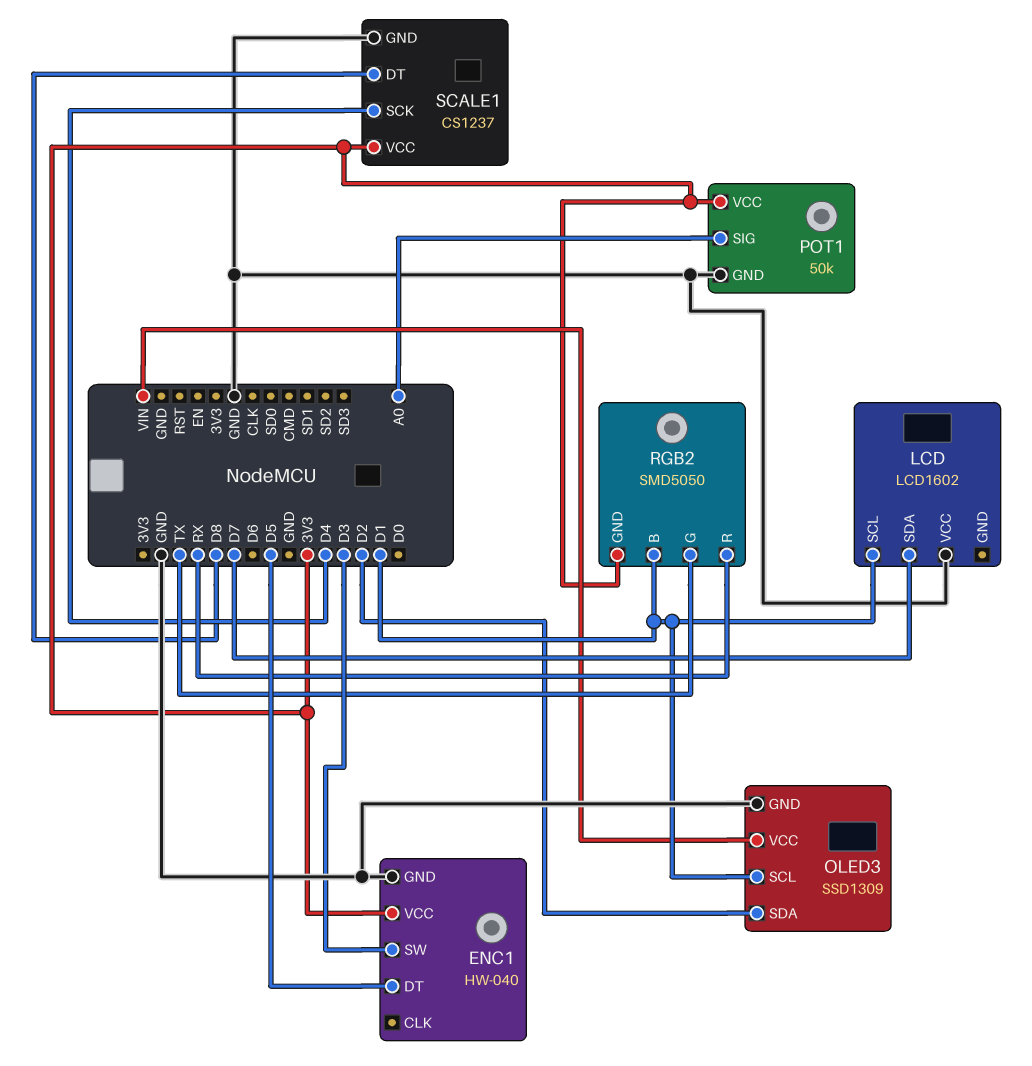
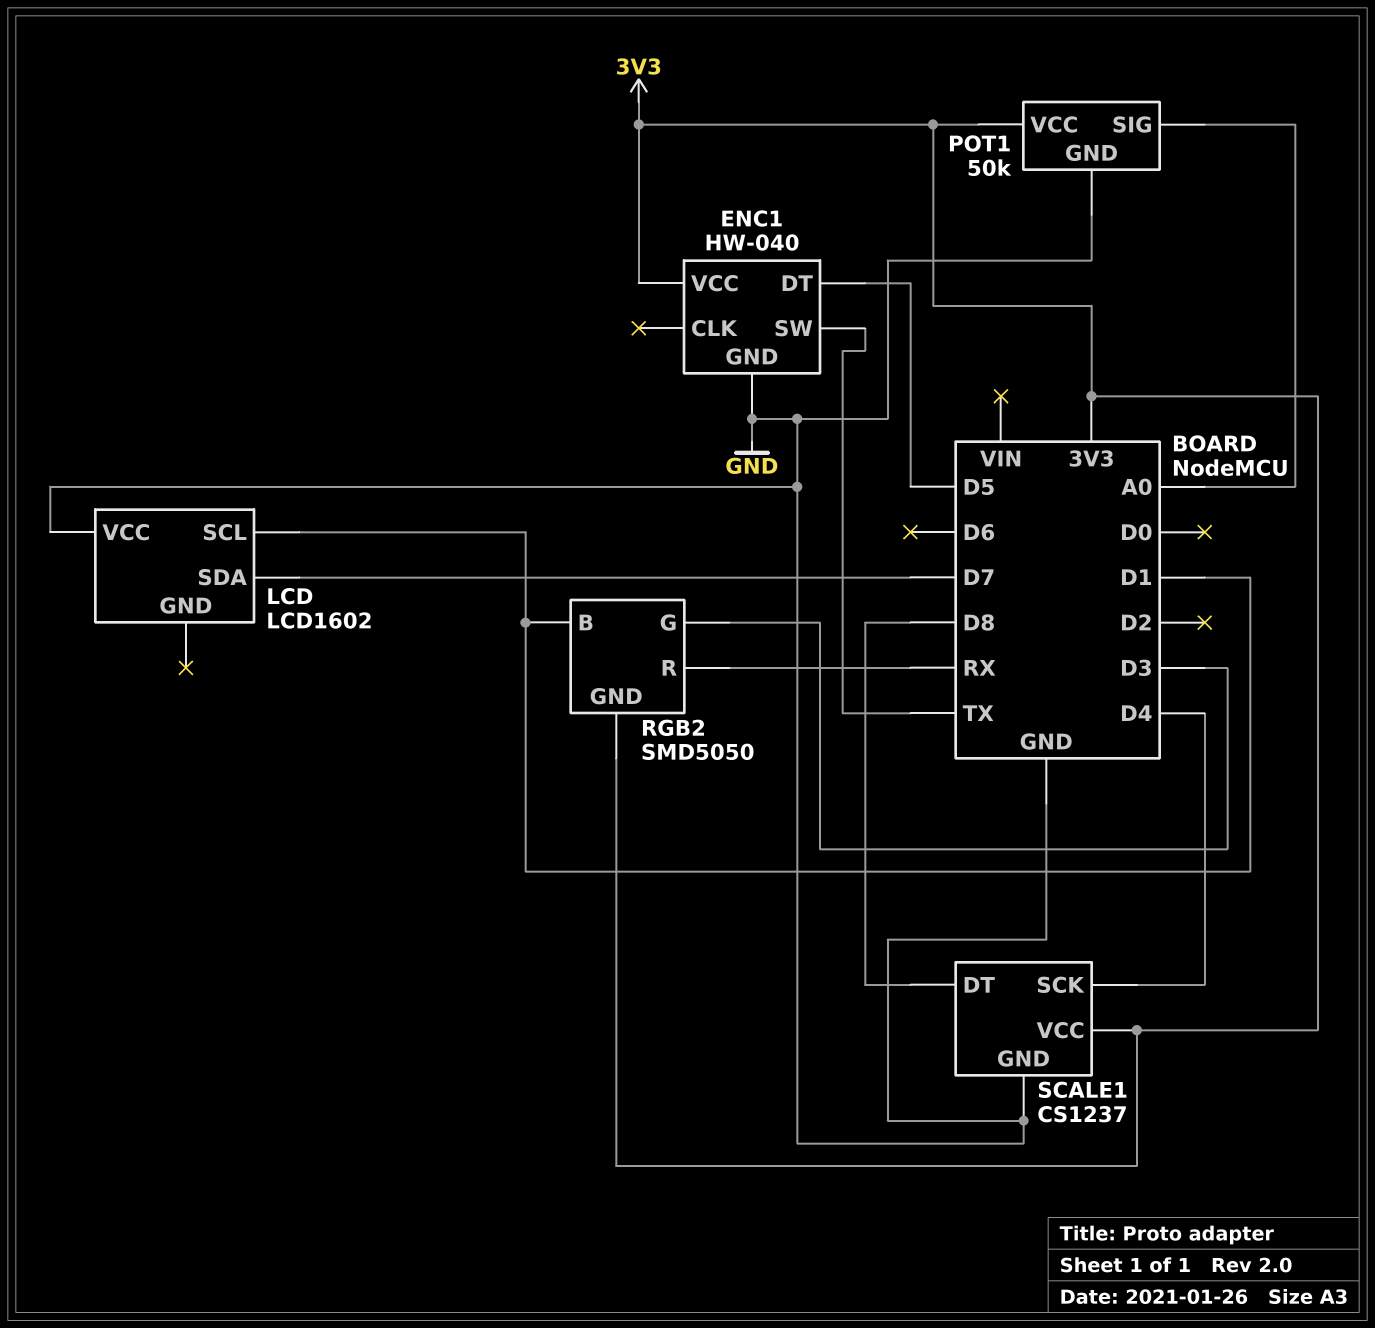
ENC1 pin SW: D3 -> TX
OLED3: SSD1309 -> none
OLED3 pin GND: GND -> none
OLED3 pin SCL: D1 -> none
OLED3 pin SDA: D2 -> none
OLED3 pin VCC: VIN -> none
RGB2 pin G: TX -> D3

